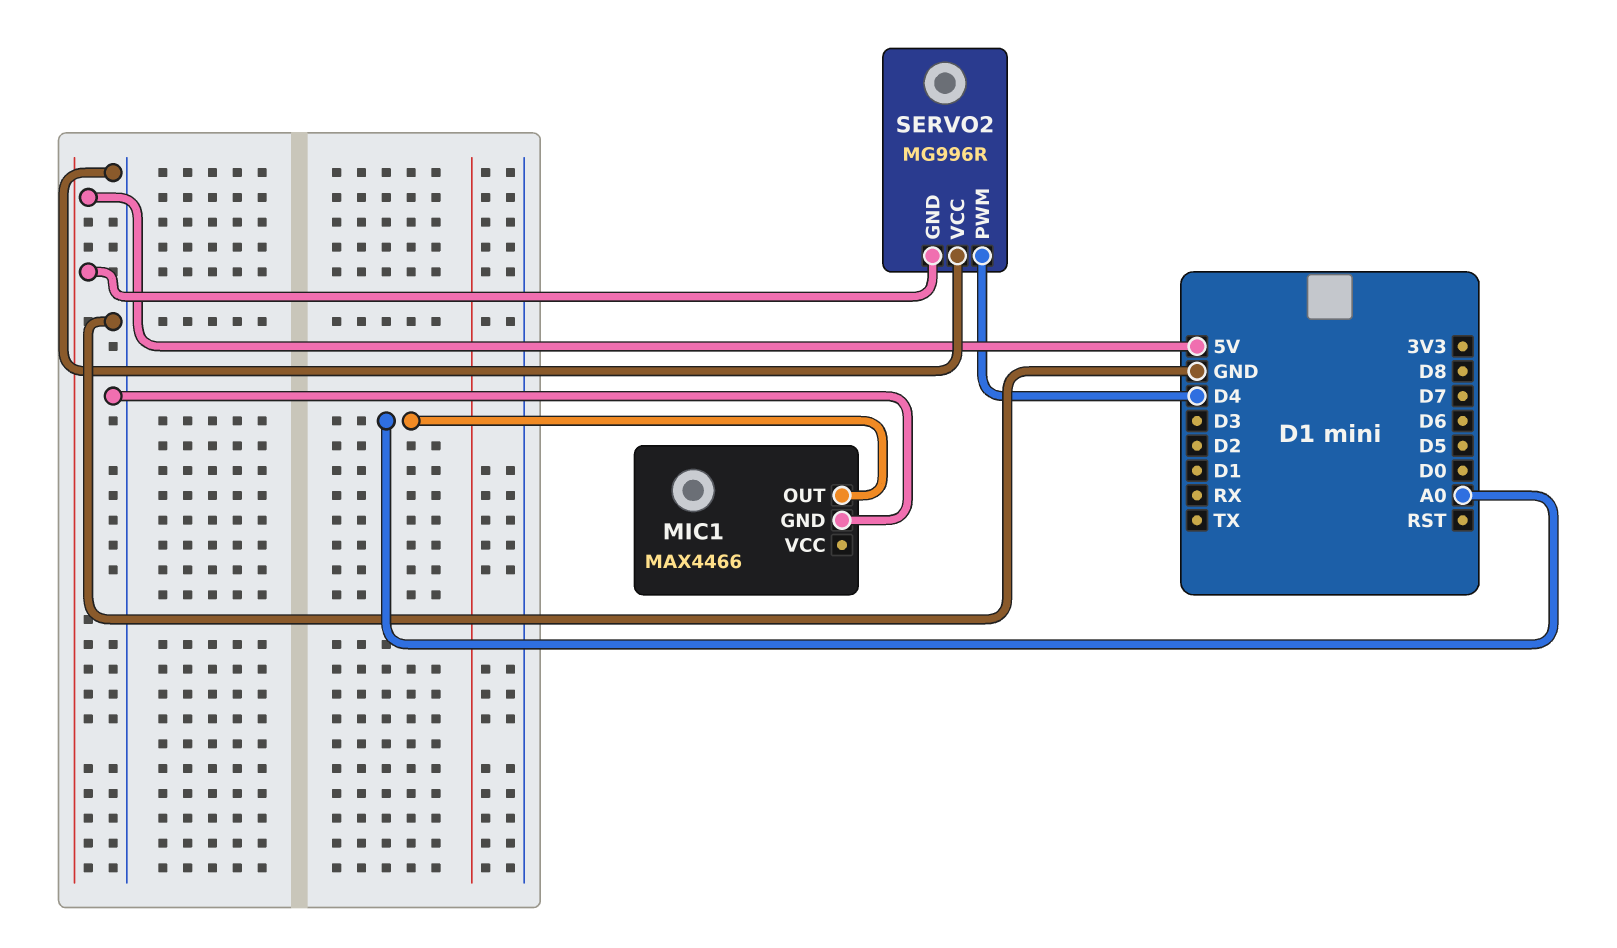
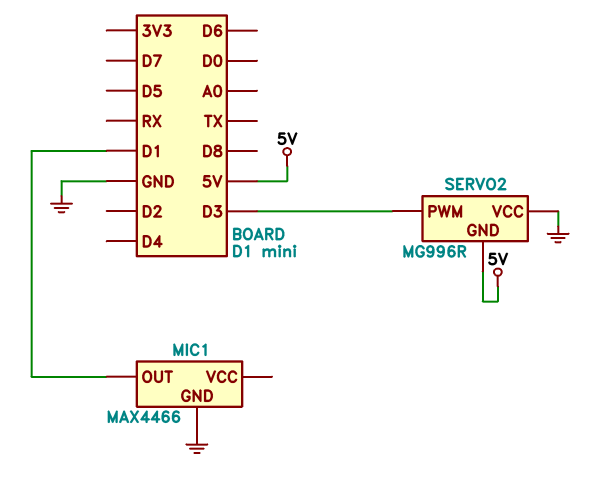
MIC1 pin OUT: A0 -> D1
SERVO2 pin PWM: D4 -> D3

